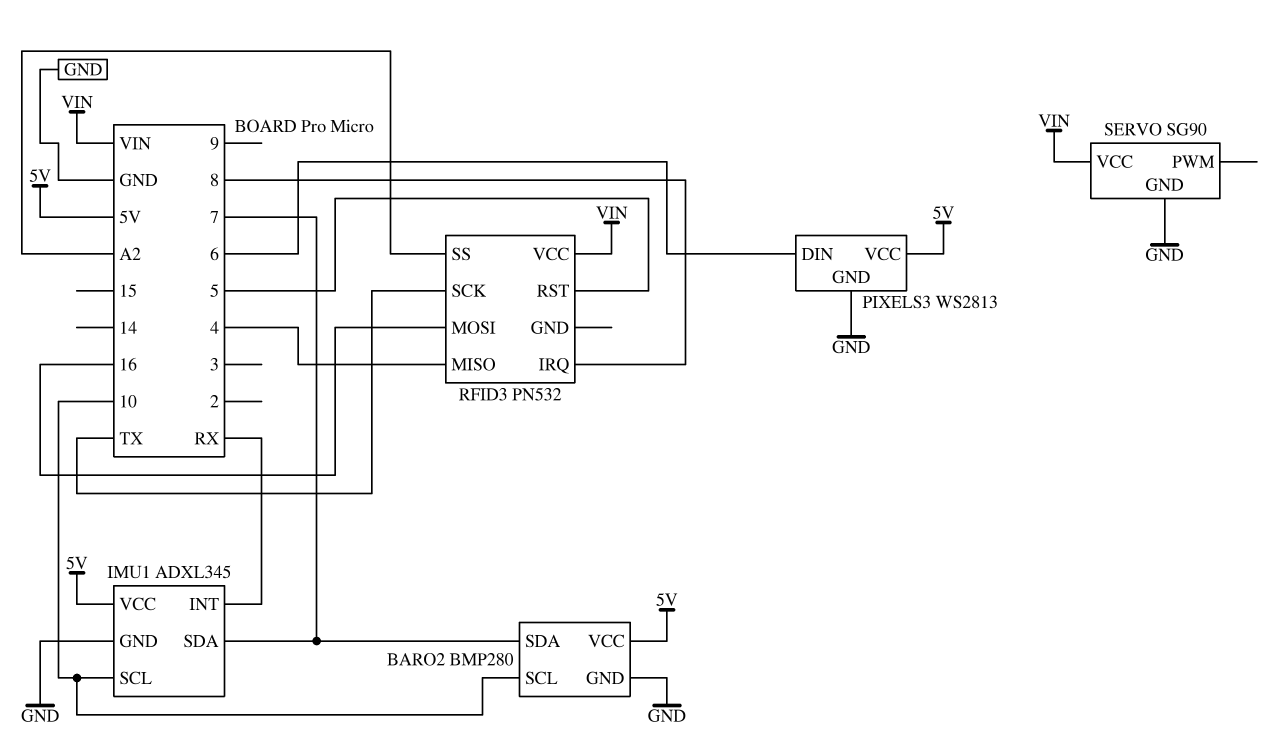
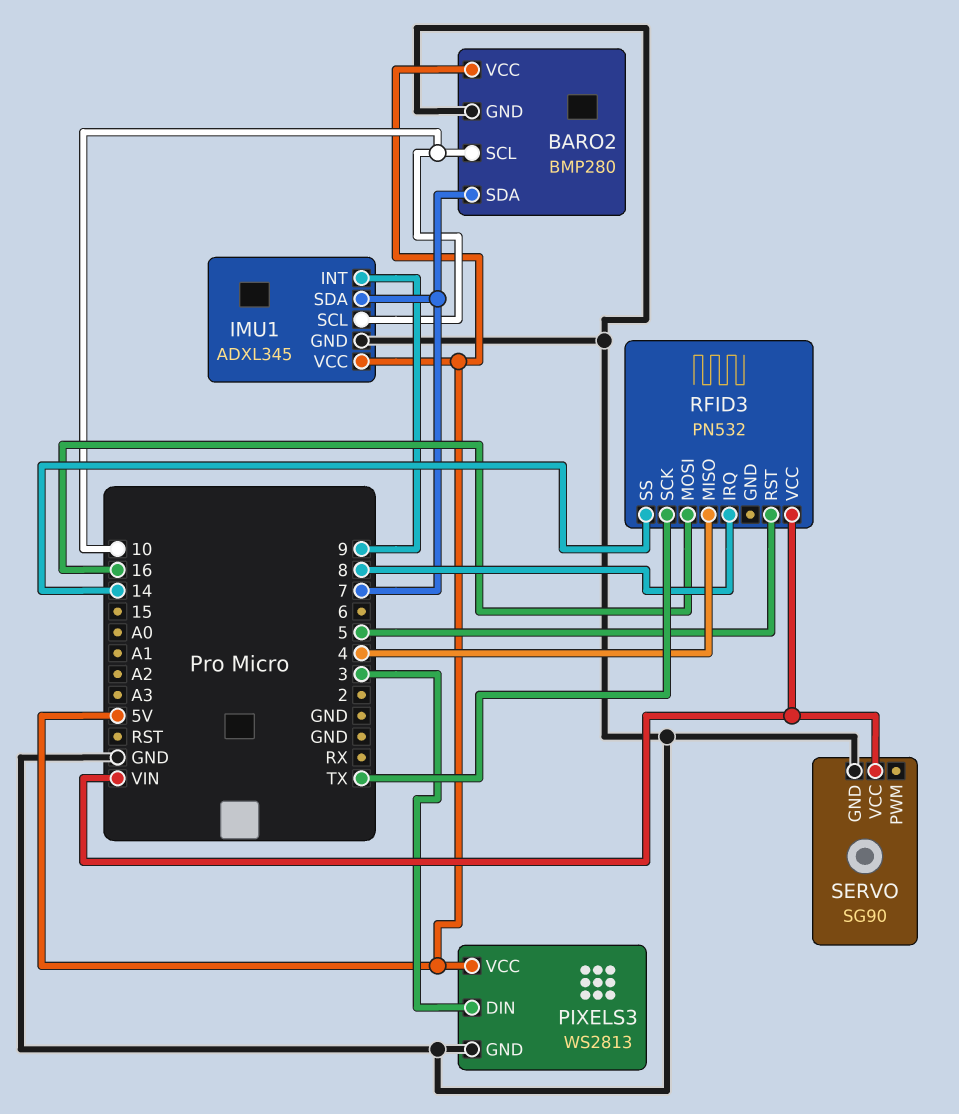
IMU1 pin INT: RX -> 9
PIXELS3 pin DIN: 6 -> 3
RFID3 pin SS: A2 -> 14

